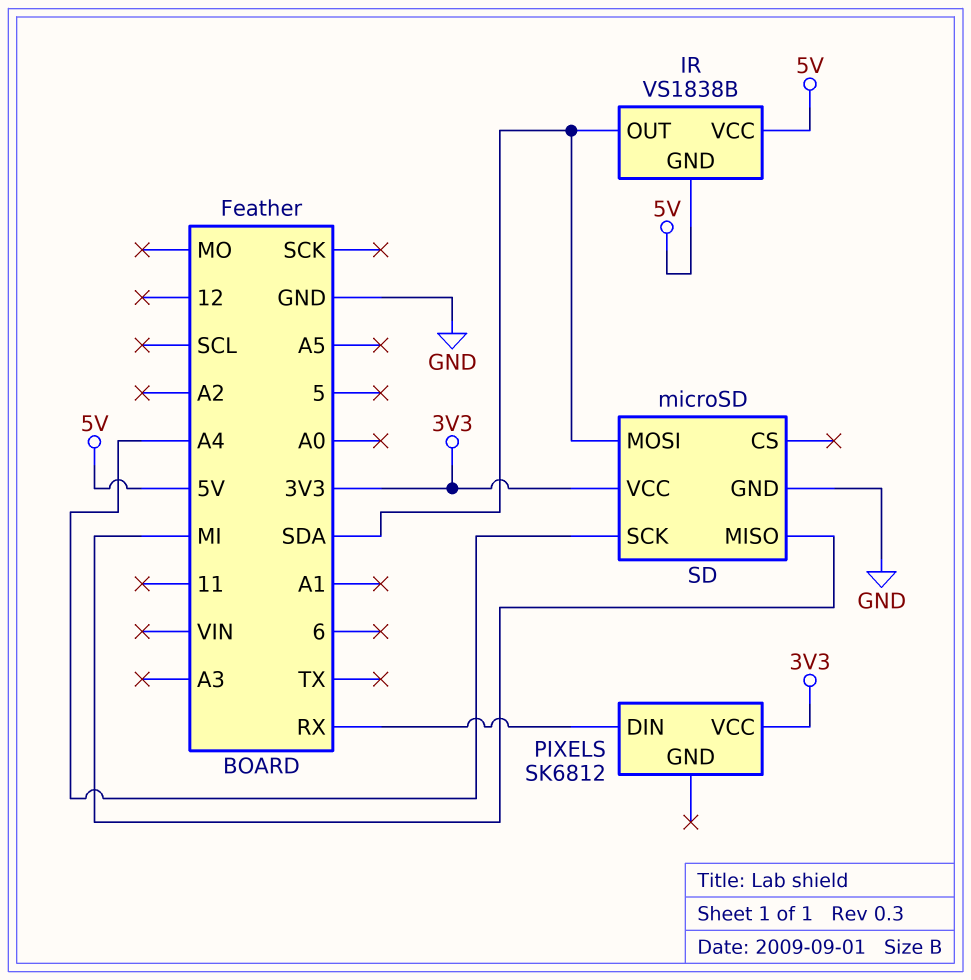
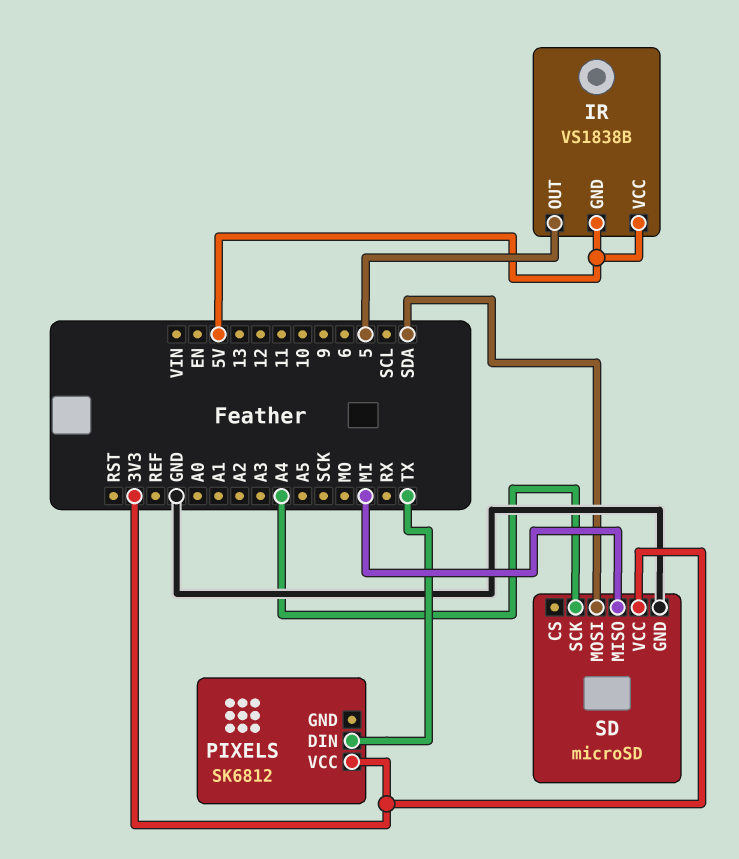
IR pin OUT: SDA -> 5
PIXELS pin DIN: RX -> TX

